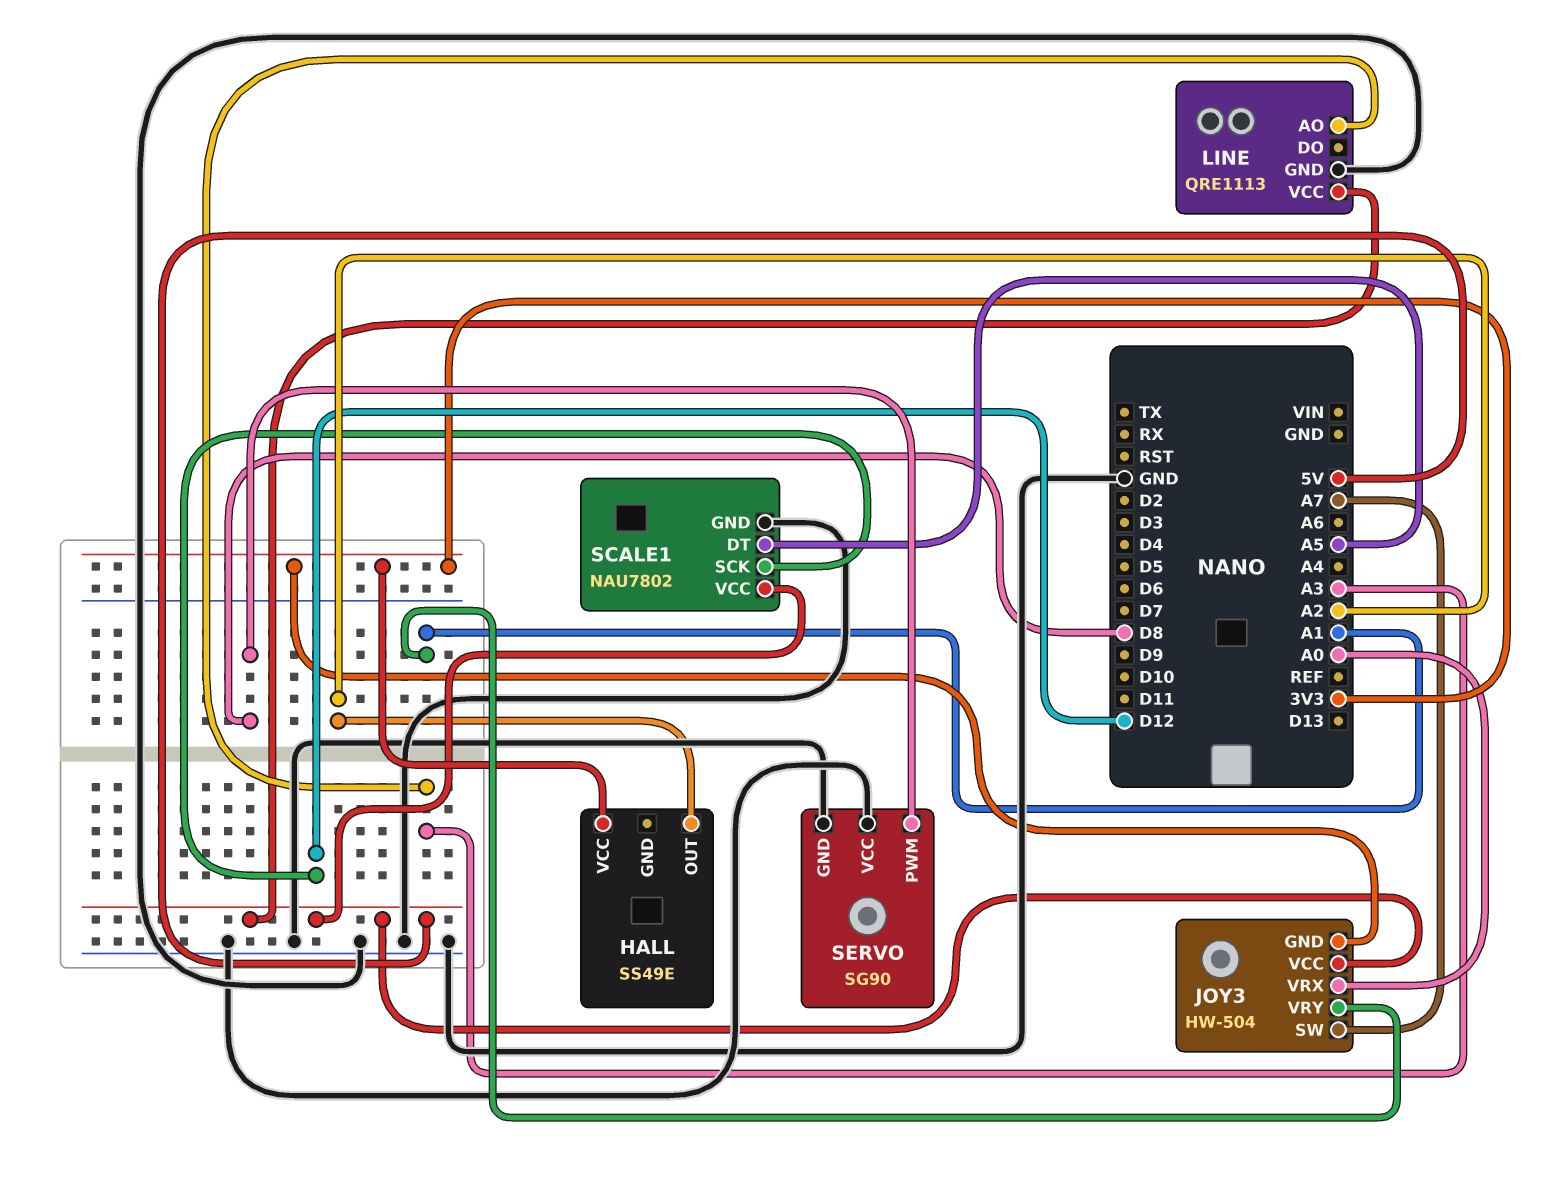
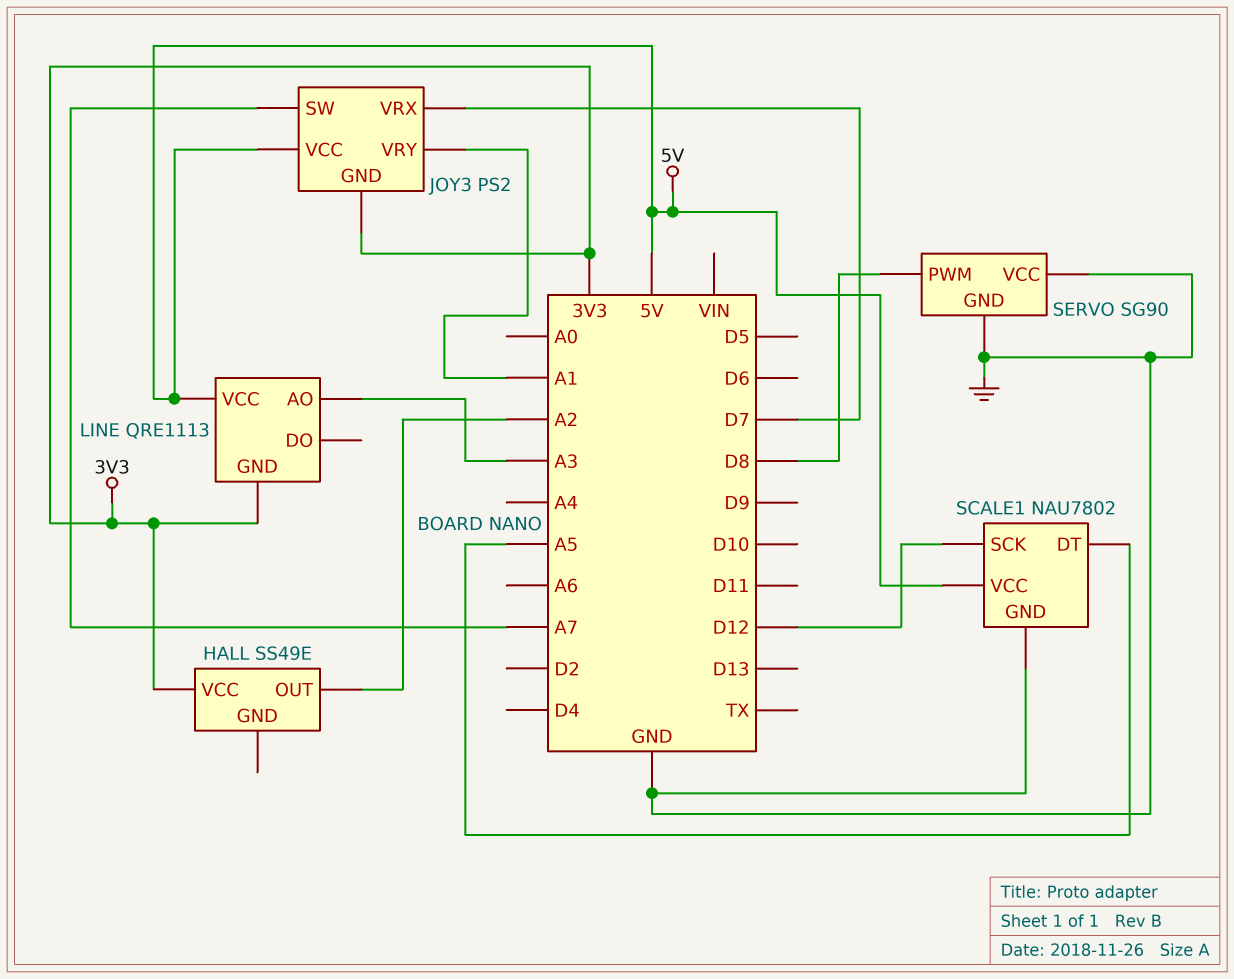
JOY3: HW-504 -> PS2
JOY3 pin VRX: A0 -> D7
LINE pin GND: GND -> 3V3

